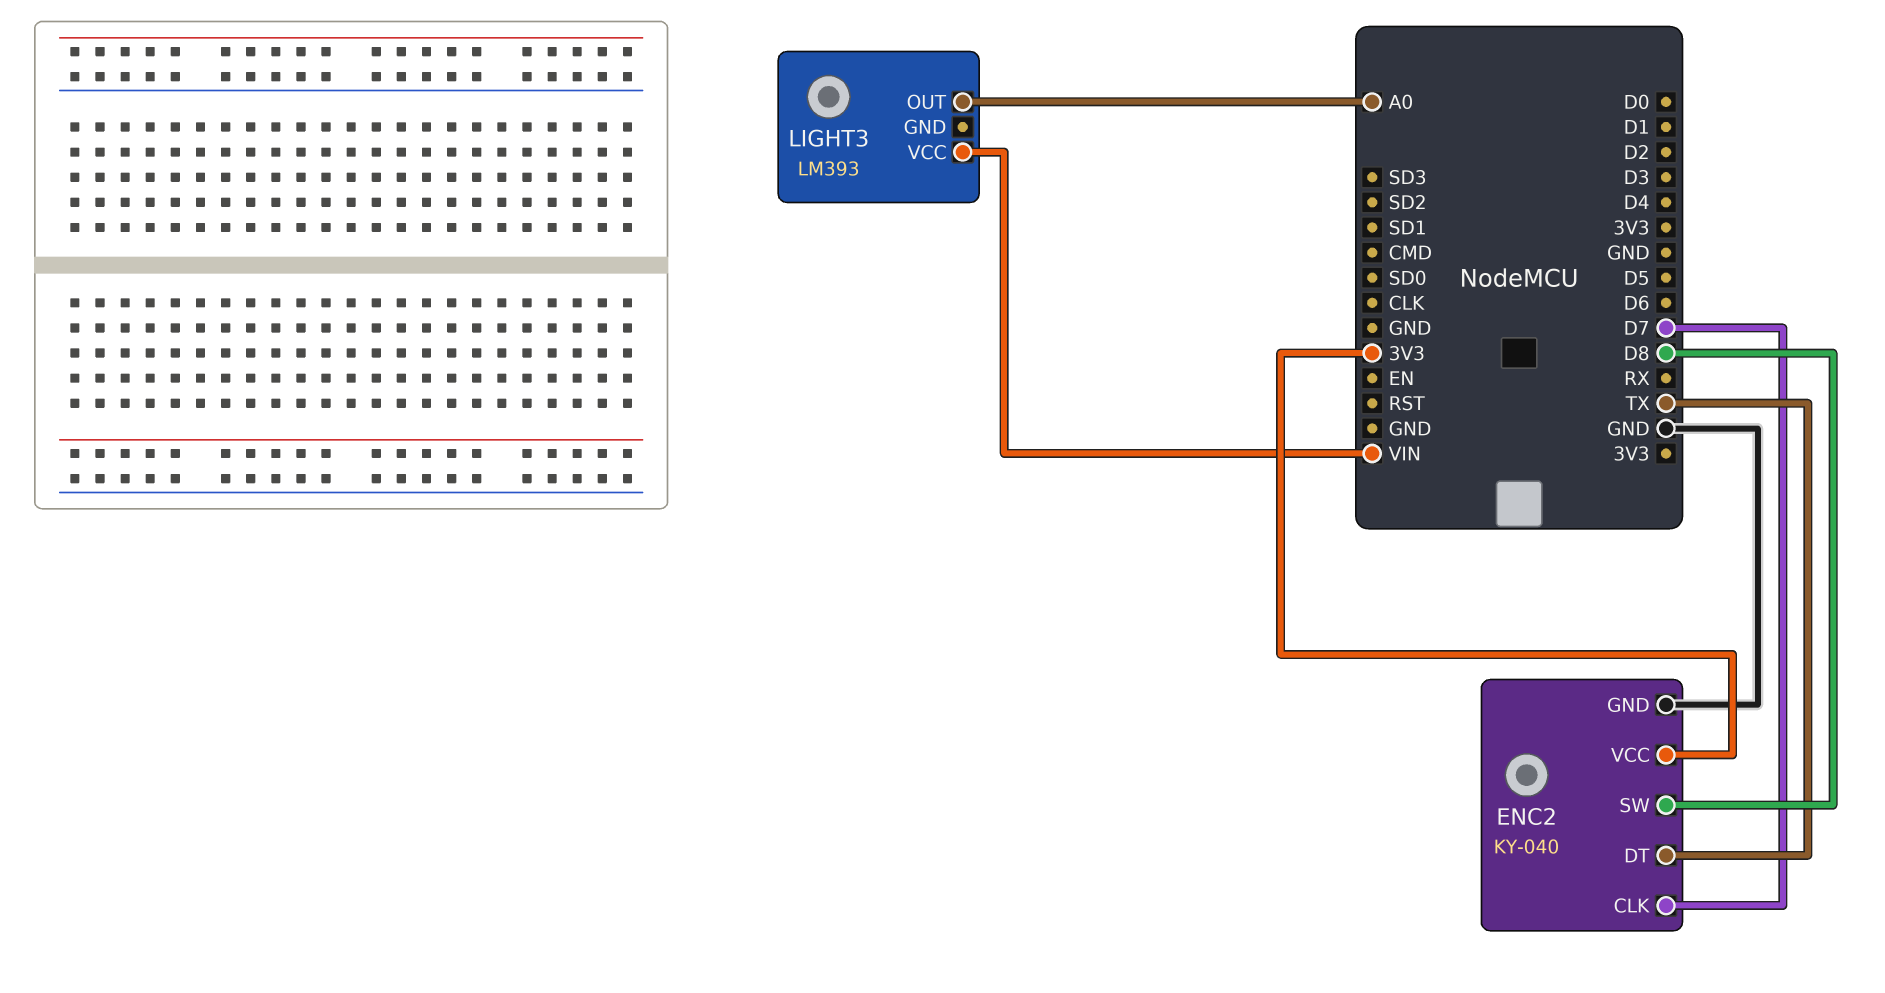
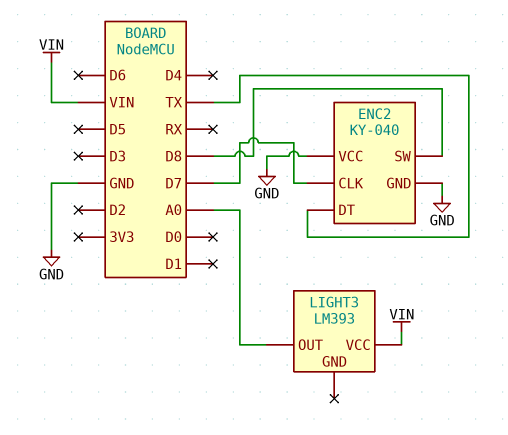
ENC2 pin VCC: 3V3 -> GND

